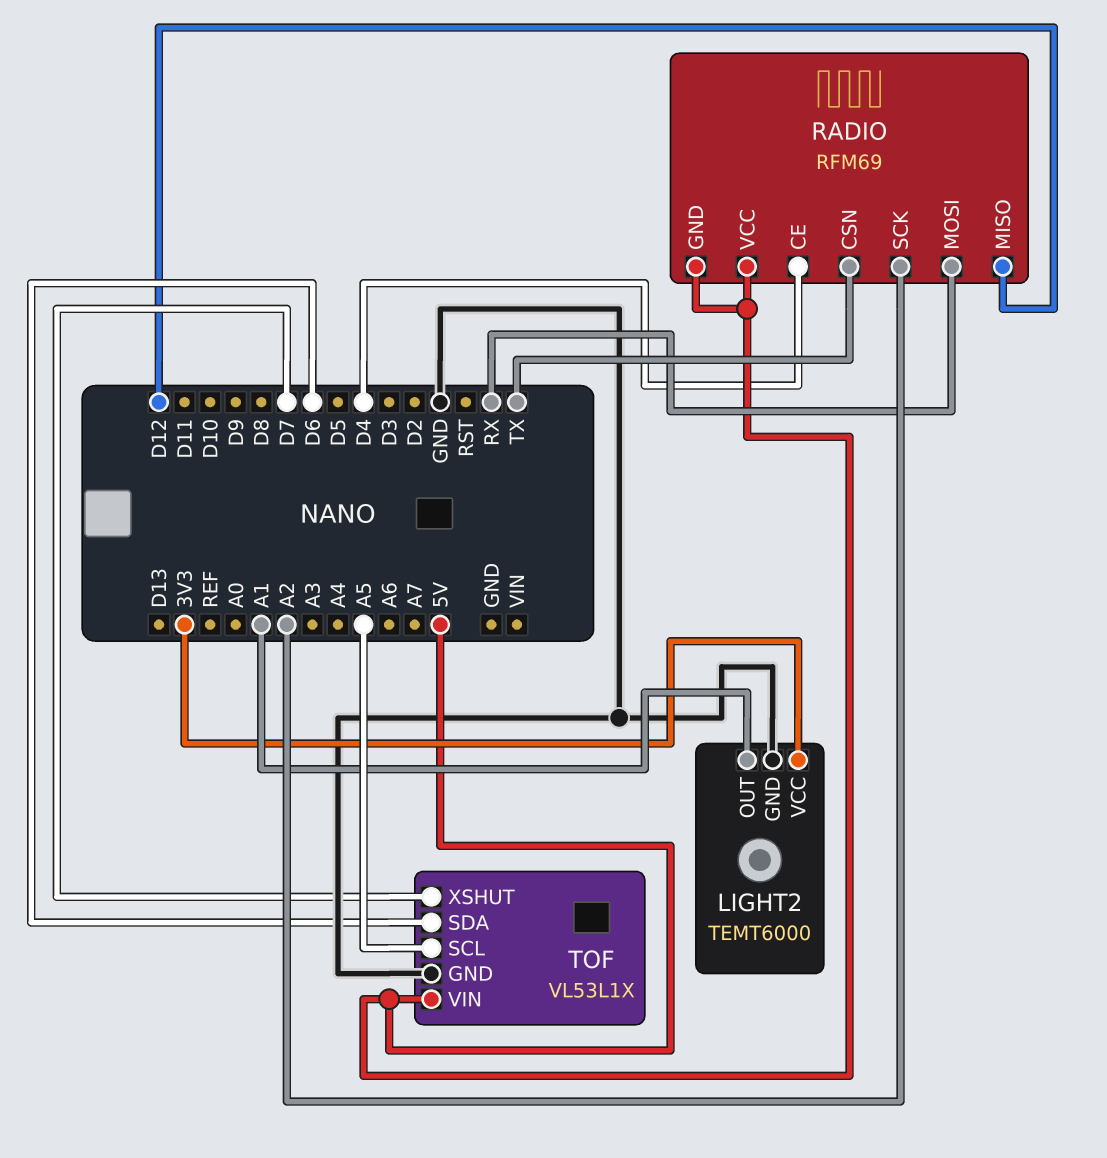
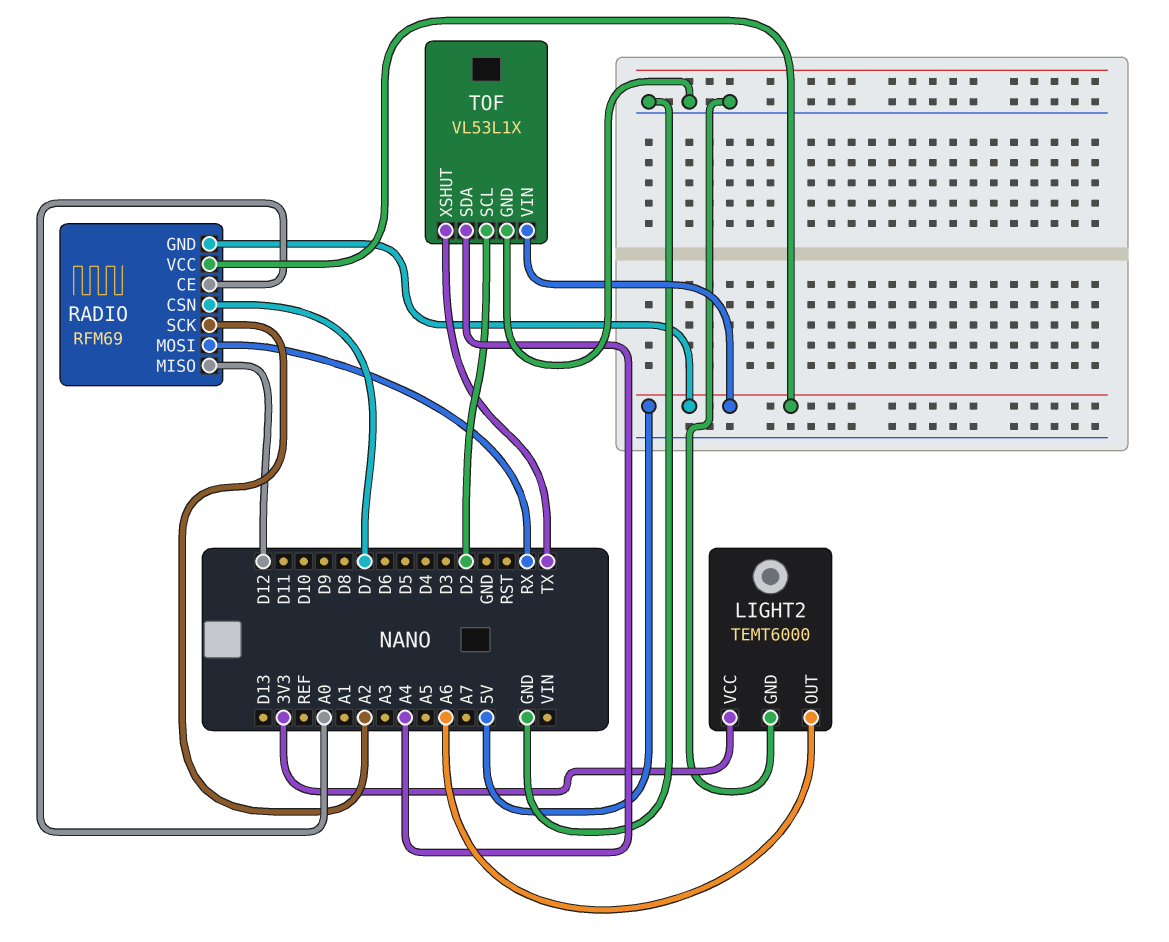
LIGHT2 pin OUT: A1 -> A6
RADIO pin CE: D4 -> A0
RADIO pin CSN: TX -> D7
TOF pin SCL: A5 -> D2
TOF pin SDA: D6 -> A4
TOF pin XSHUT: D7 -> TX

